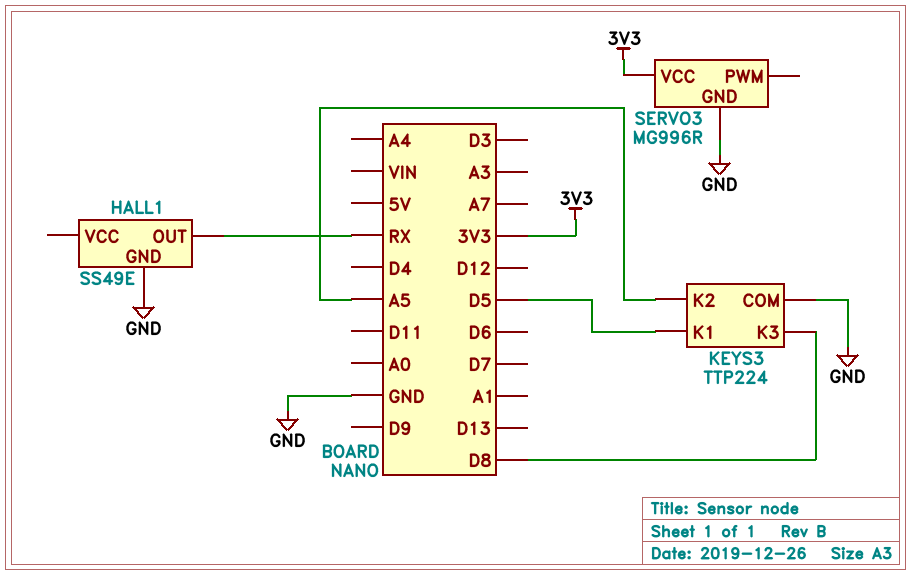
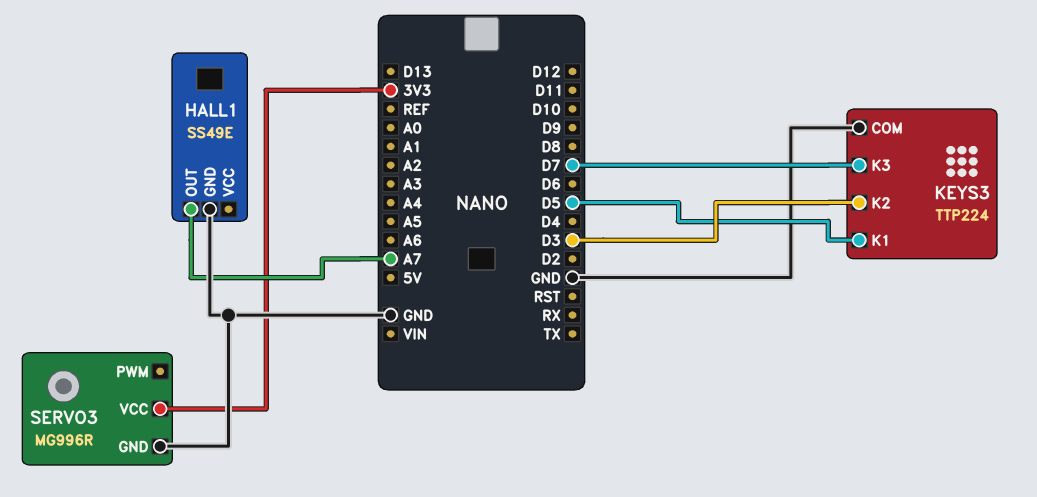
HALL1 pin OUT: RX -> A7
KEYS3 pin K2: A5 -> D3
KEYS3 pin K3: D8 -> D7

